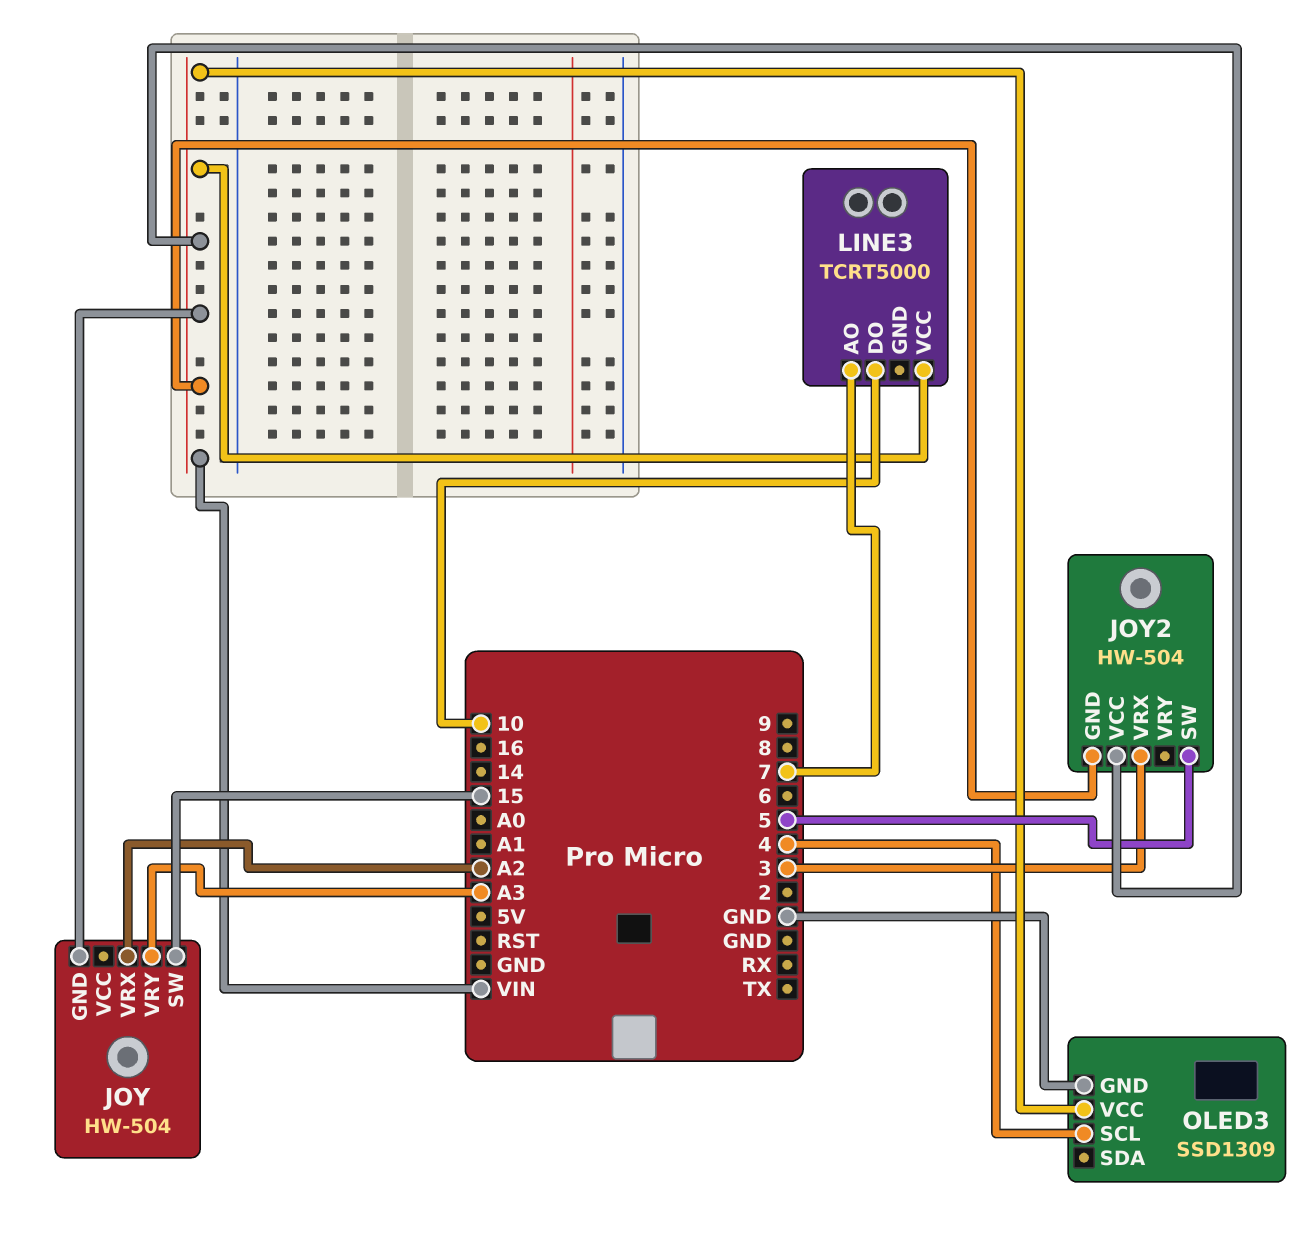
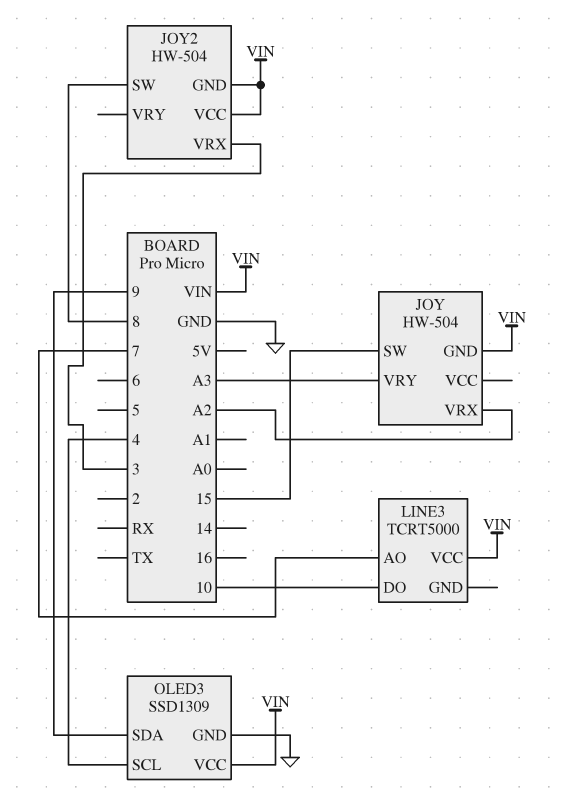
JOY2 pin SW: 5 -> 8
OLED3 pin SDA: none -> 9

